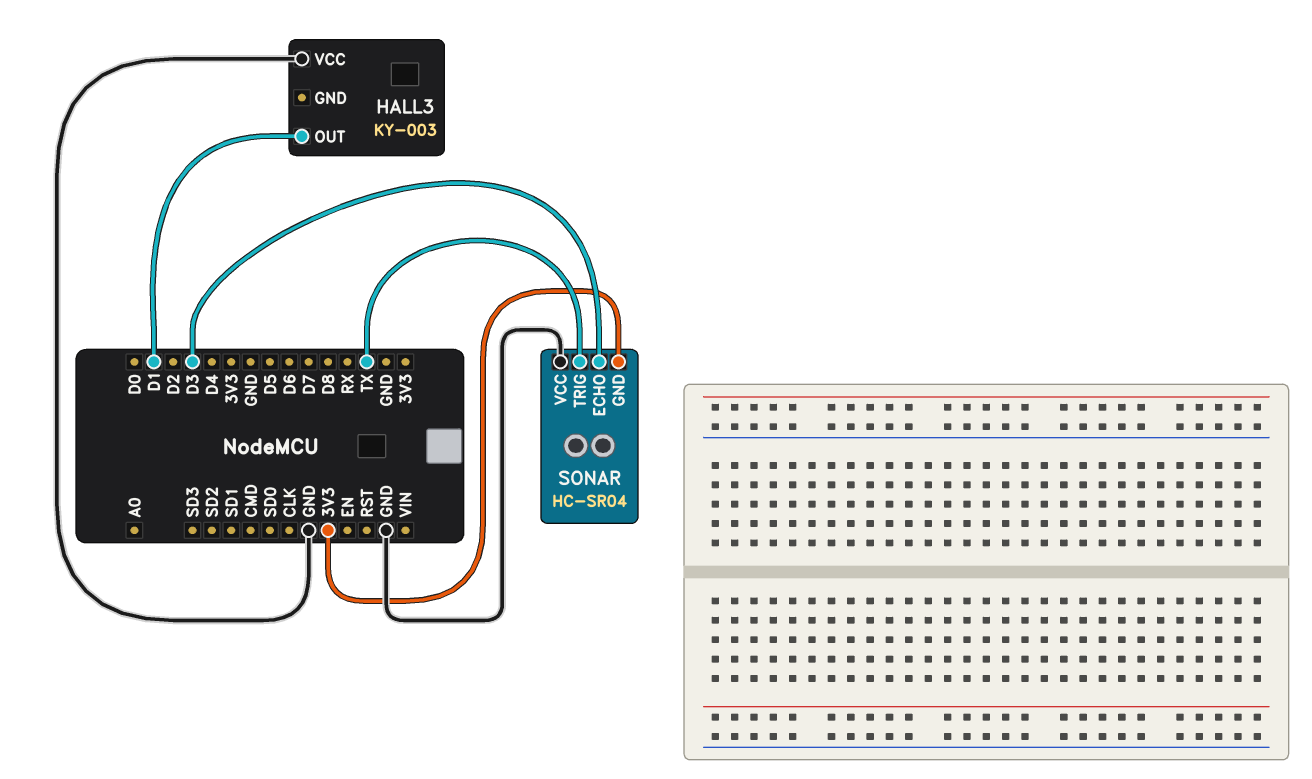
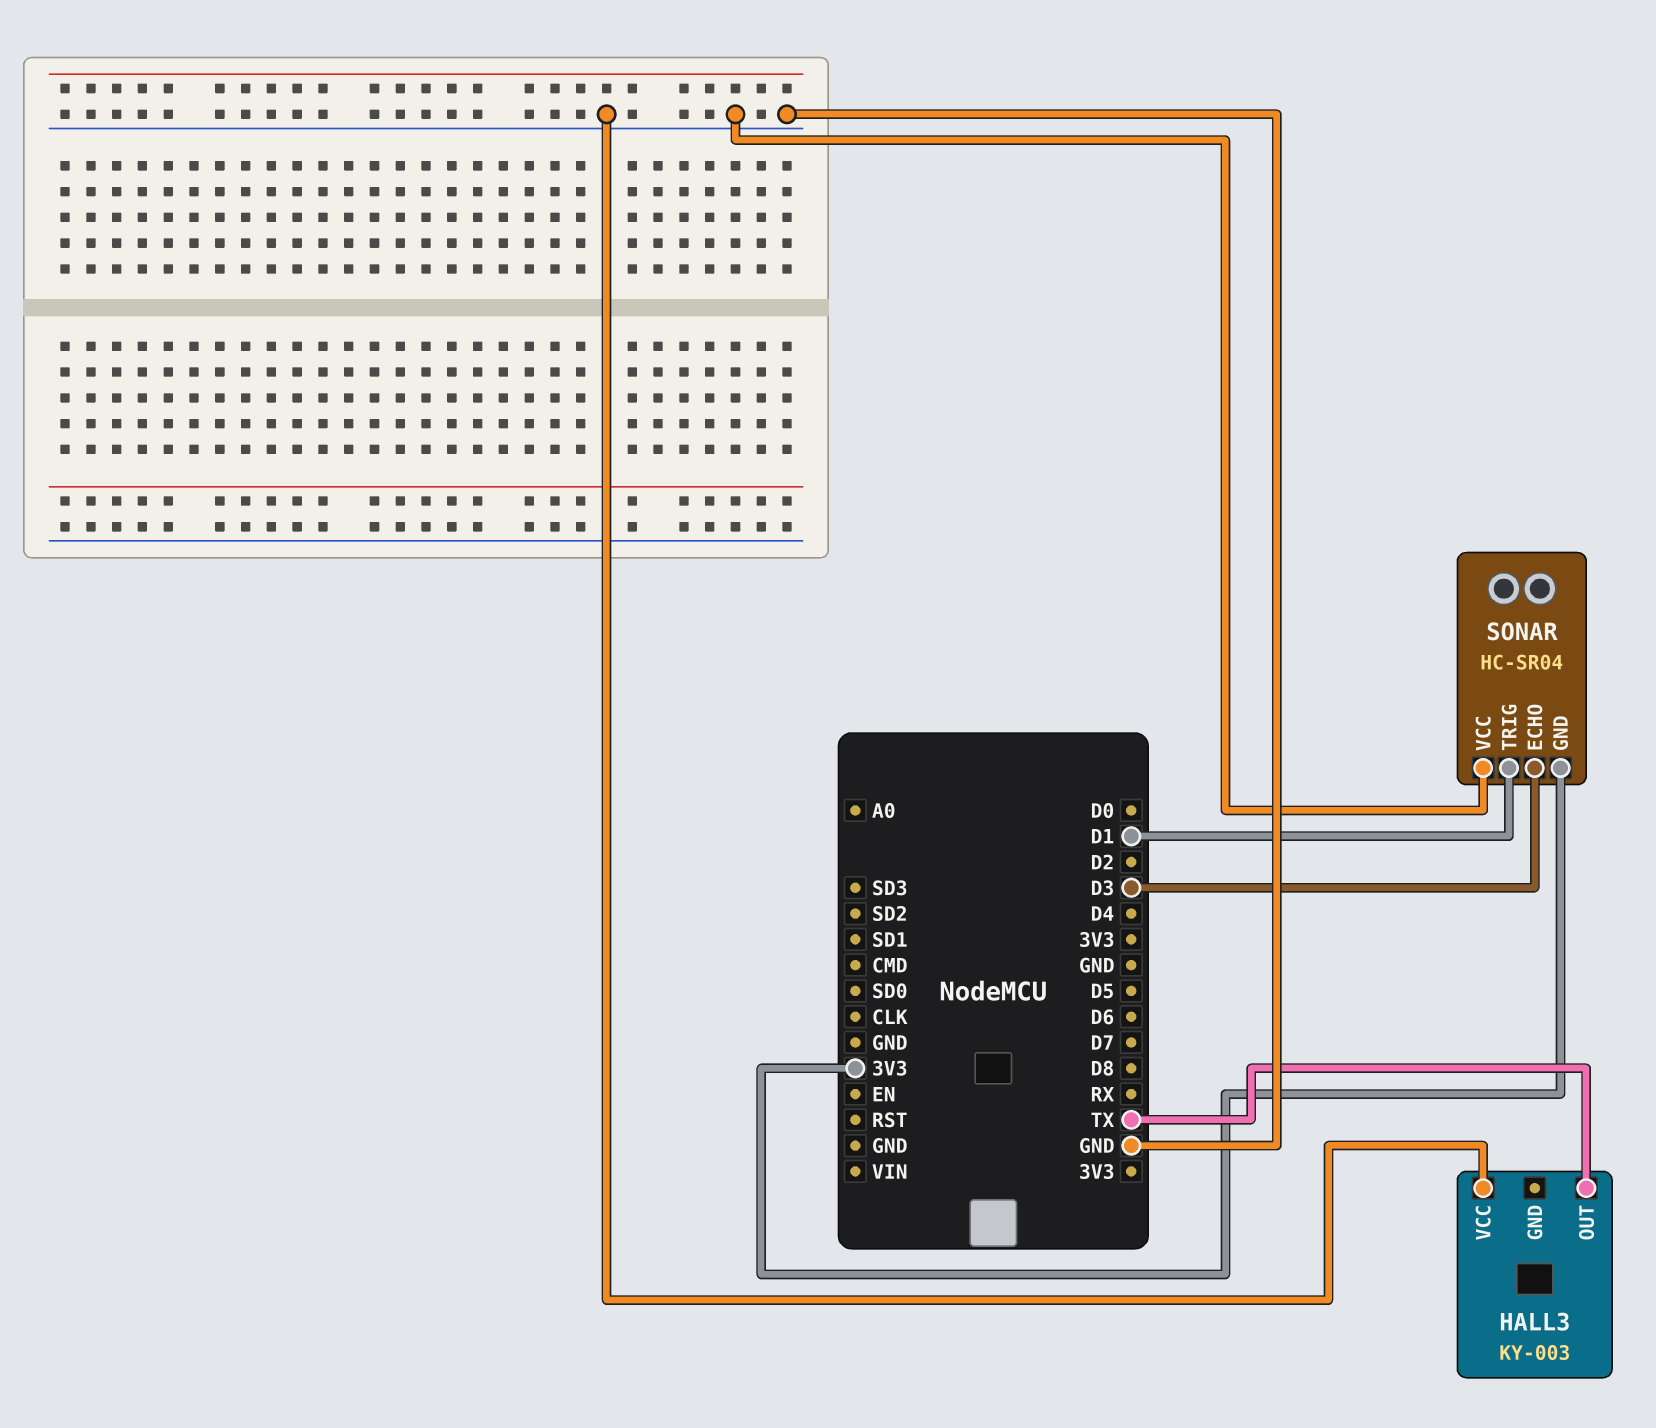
HALL3 pin OUT: D1 -> TX
SONAR pin TRIG: TX -> D1

